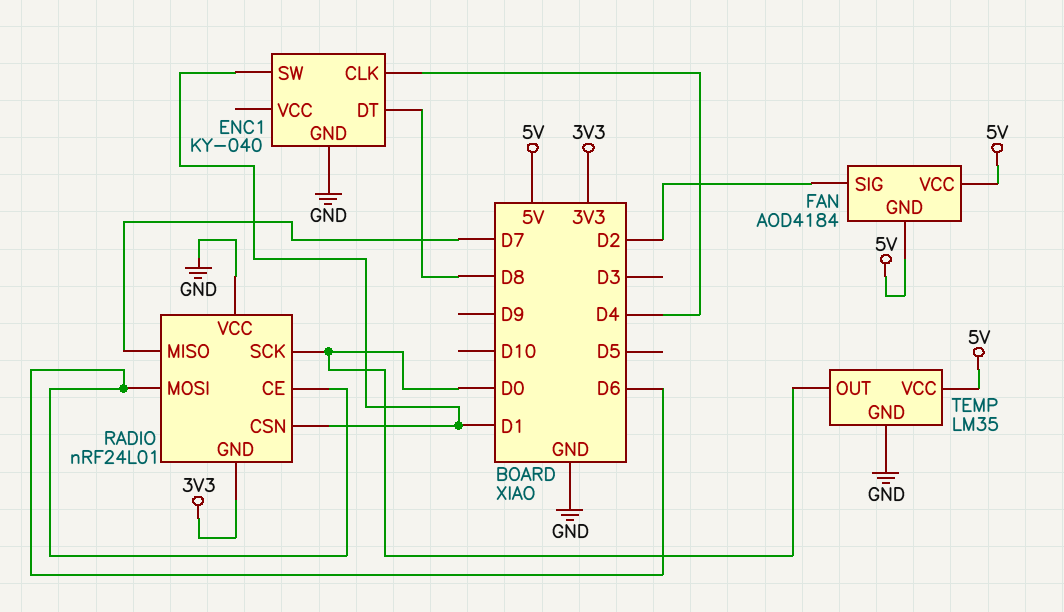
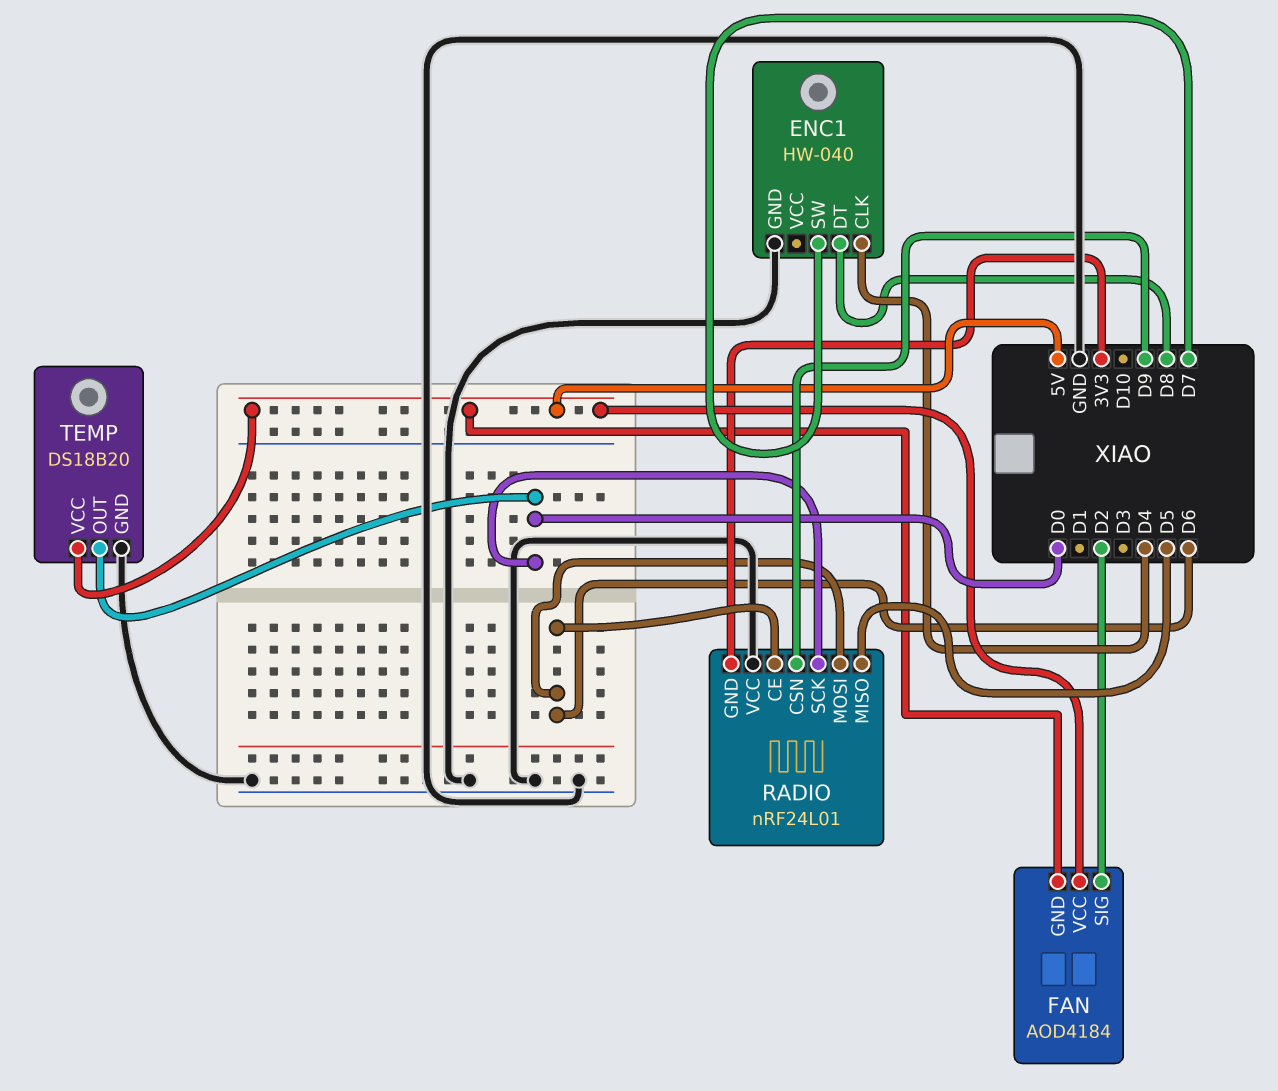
ENC1: KY-040 -> HW-040
ENC1 pin SW: D1 -> D7
RADIO pin CSN: D1 -> D9
RADIO pin MISO: D7 -> D5
TEMP: LM35 -> DS18B20

